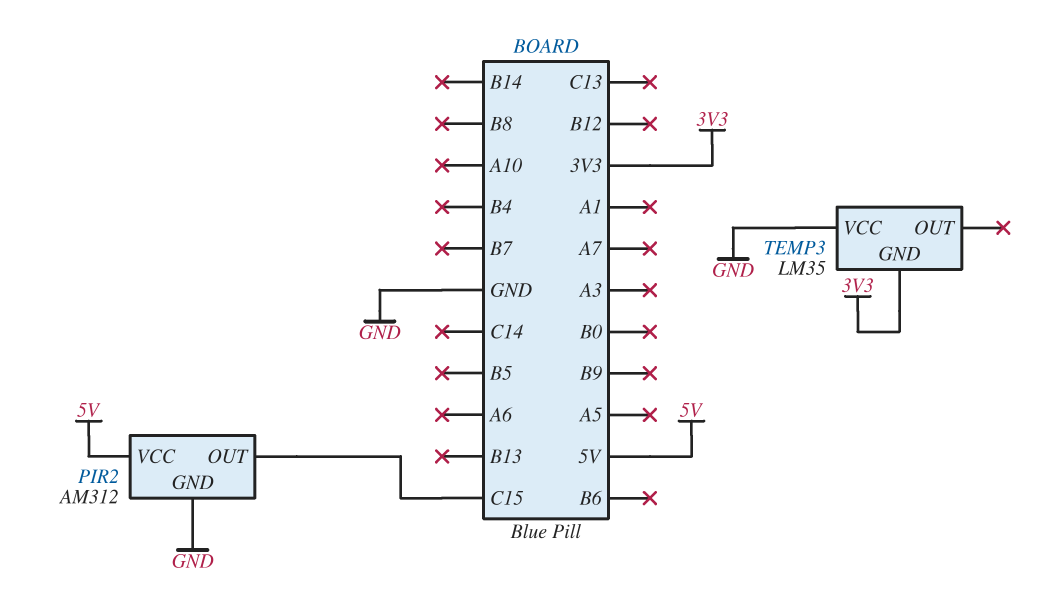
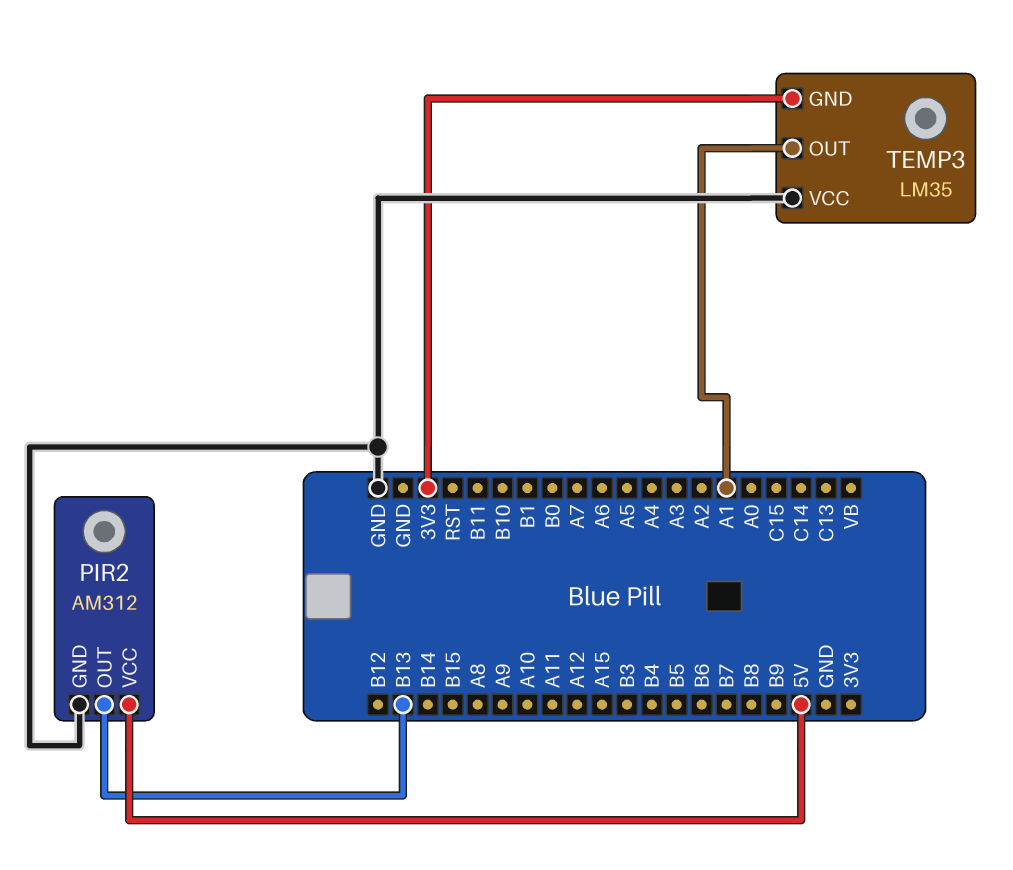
PIR2 pin OUT: C15 -> B13
TEMP3 pin OUT: none -> A1

